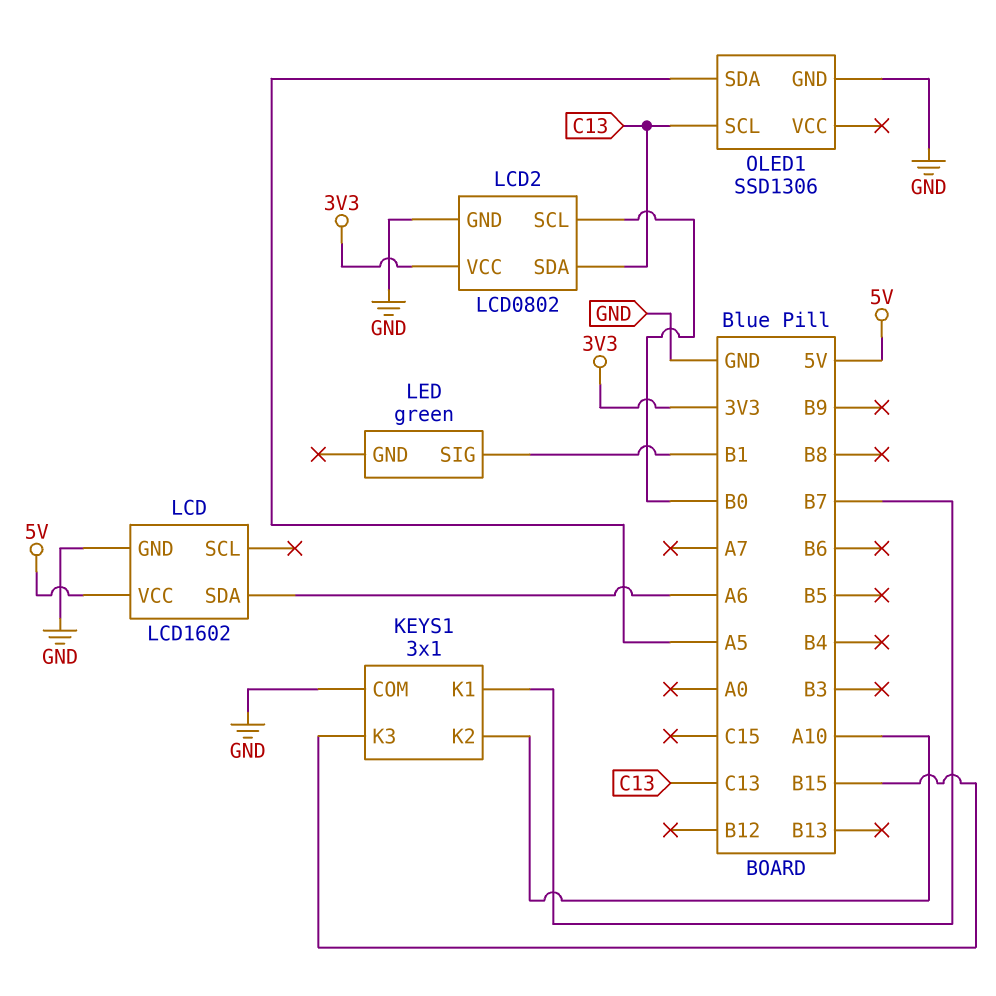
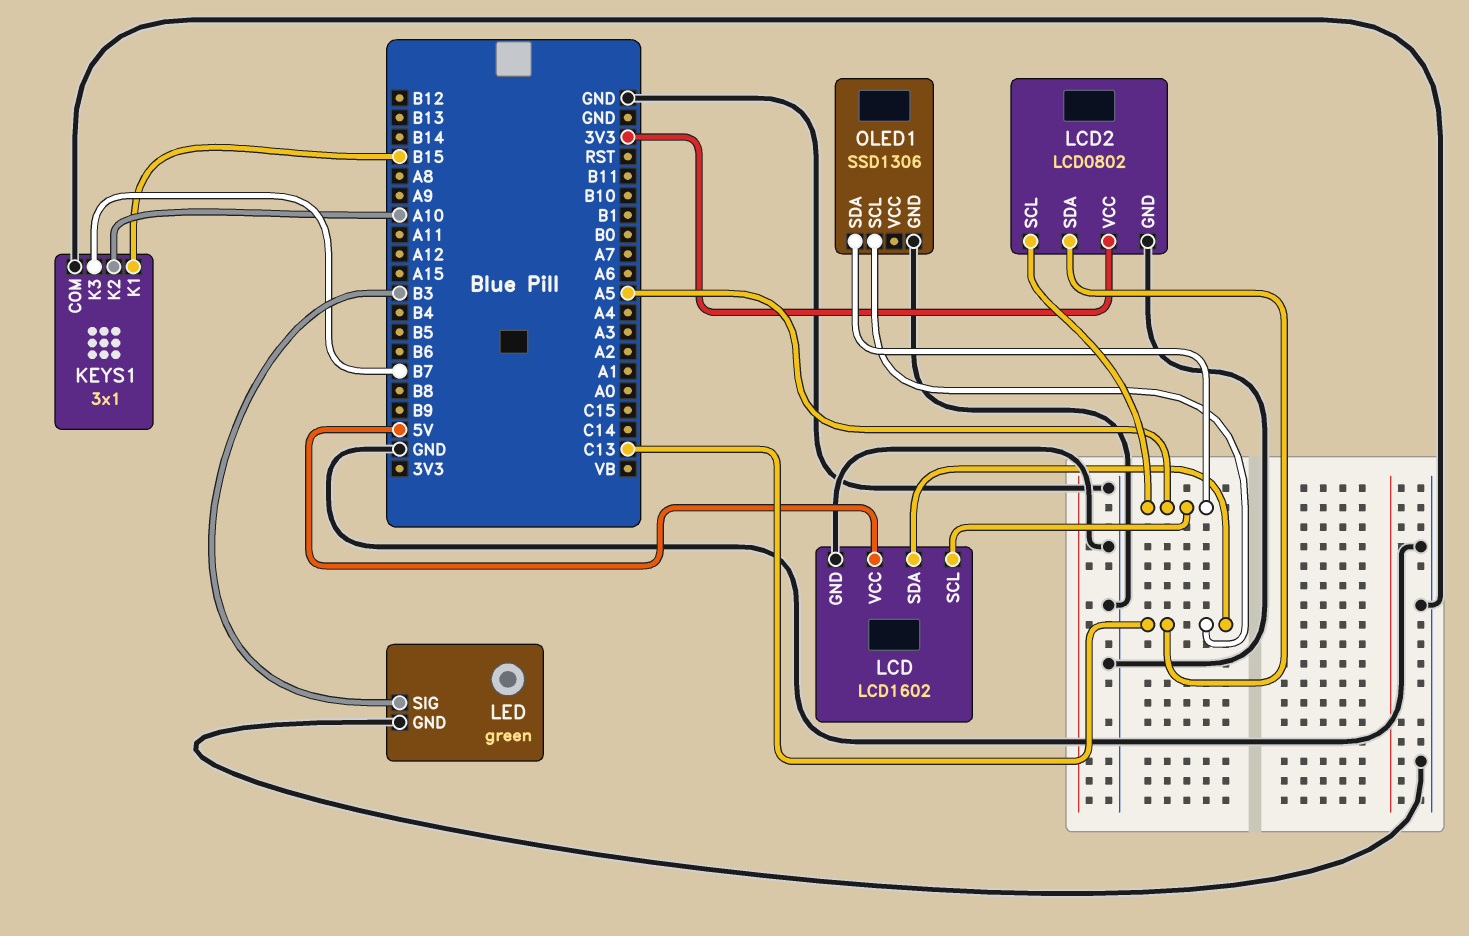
KEYS1 pin K1: B7 -> B15
KEYS1 pin K3: B15 -> B7
LCD pin SCL: none -> A5
LCD pin SDA: A6 -> C13
LCD2 pin SCL: B0 -> A5
LED pin GND: none -> GND
LED pin SIG: B1 -> B3

